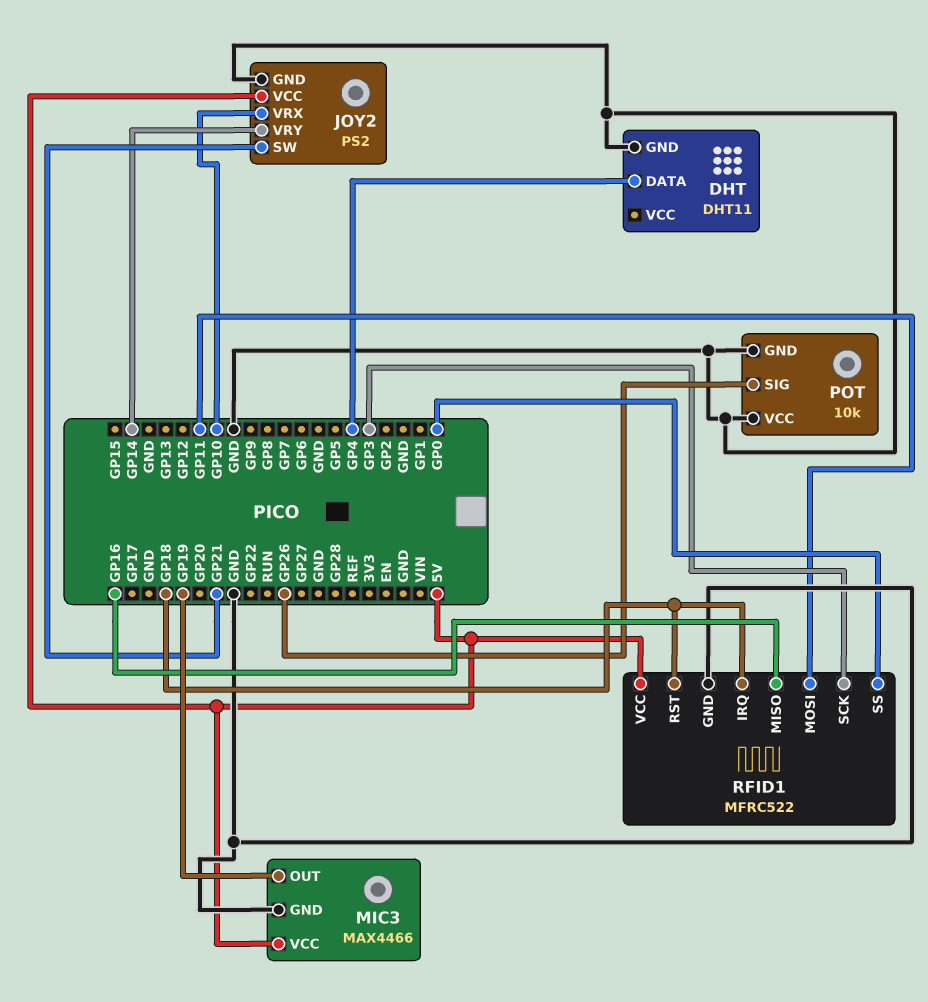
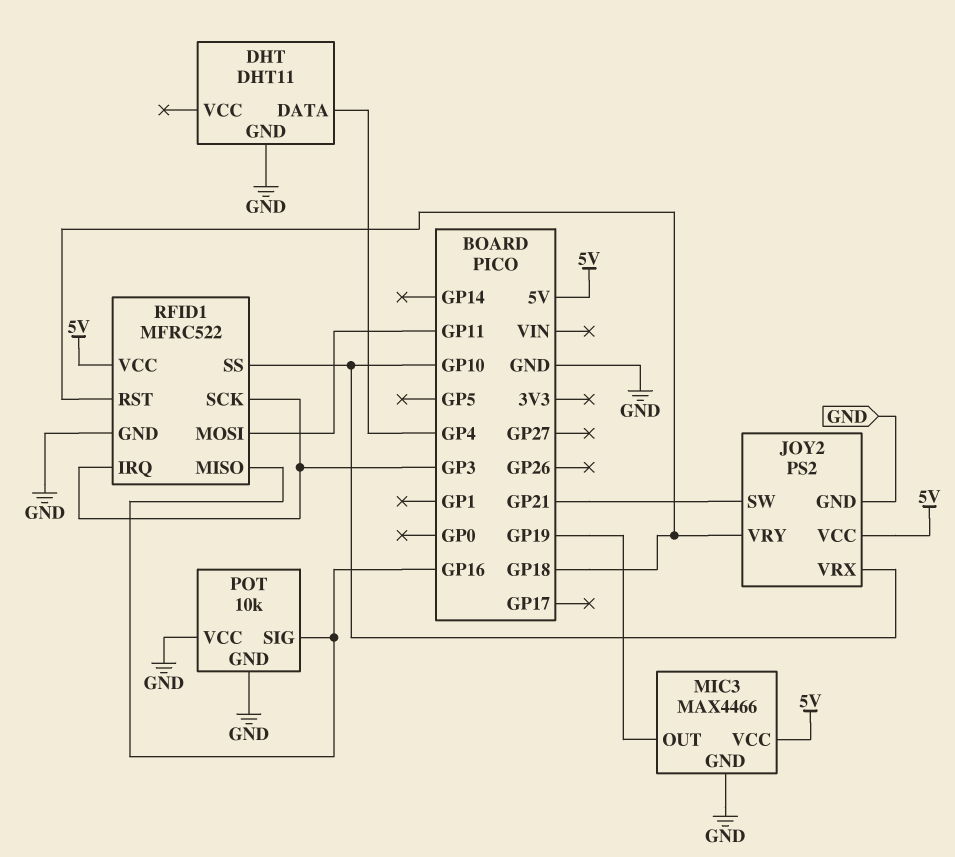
JOY2 pin VRY: GP14 -> GP18
POT pin SIG: GP26 -> GP16
RFID1 pin IRQ: GP18 -> GP3
RFID1 pin SS: GP0 -> GP10

